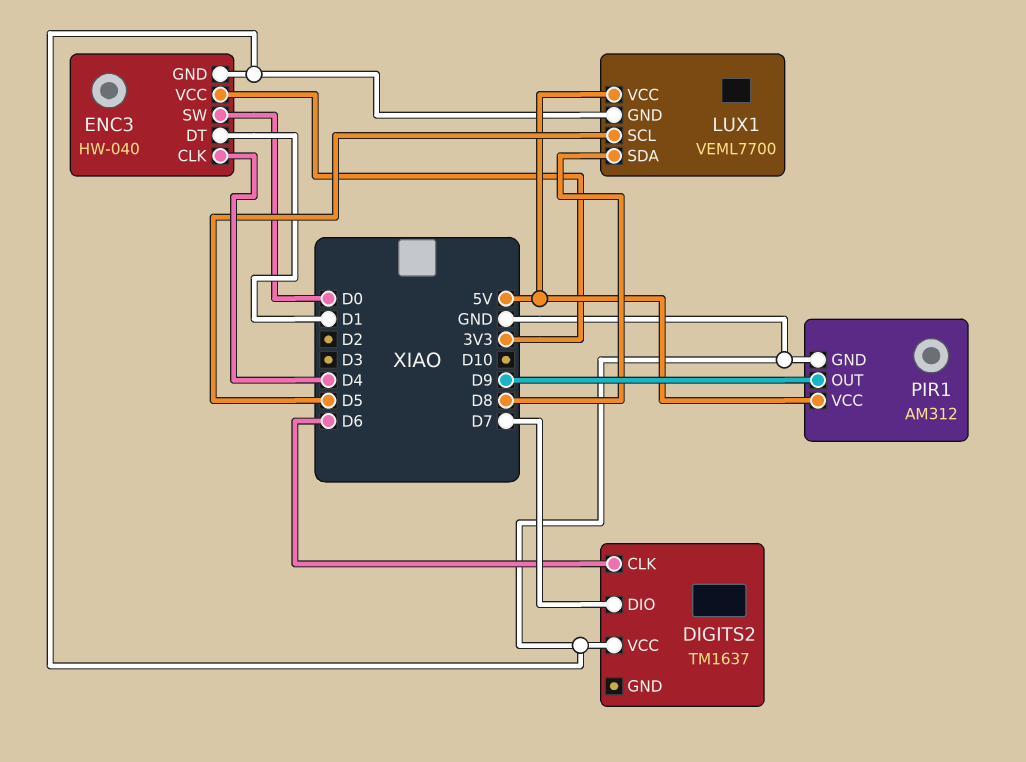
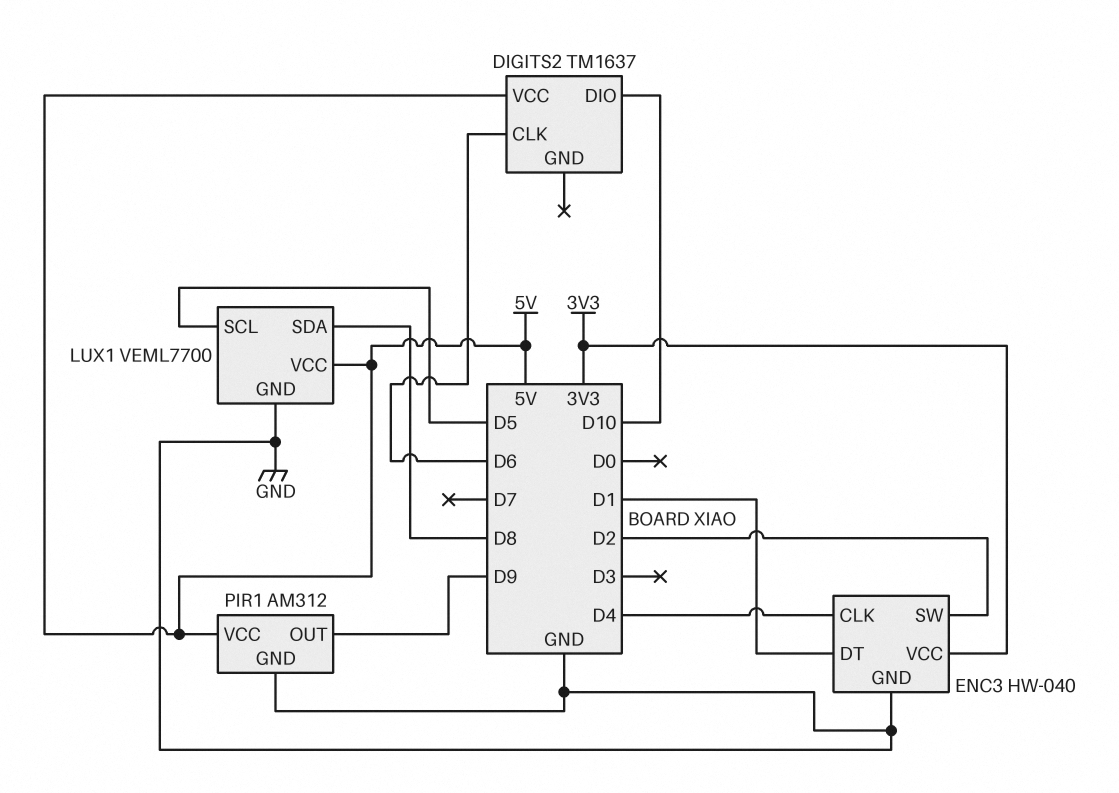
DIGITS2 pin DIO: D7 -> D10
DIGITS2 pin VCC: GND -> 5V
ENC3 pin SW: D0 -> D2

